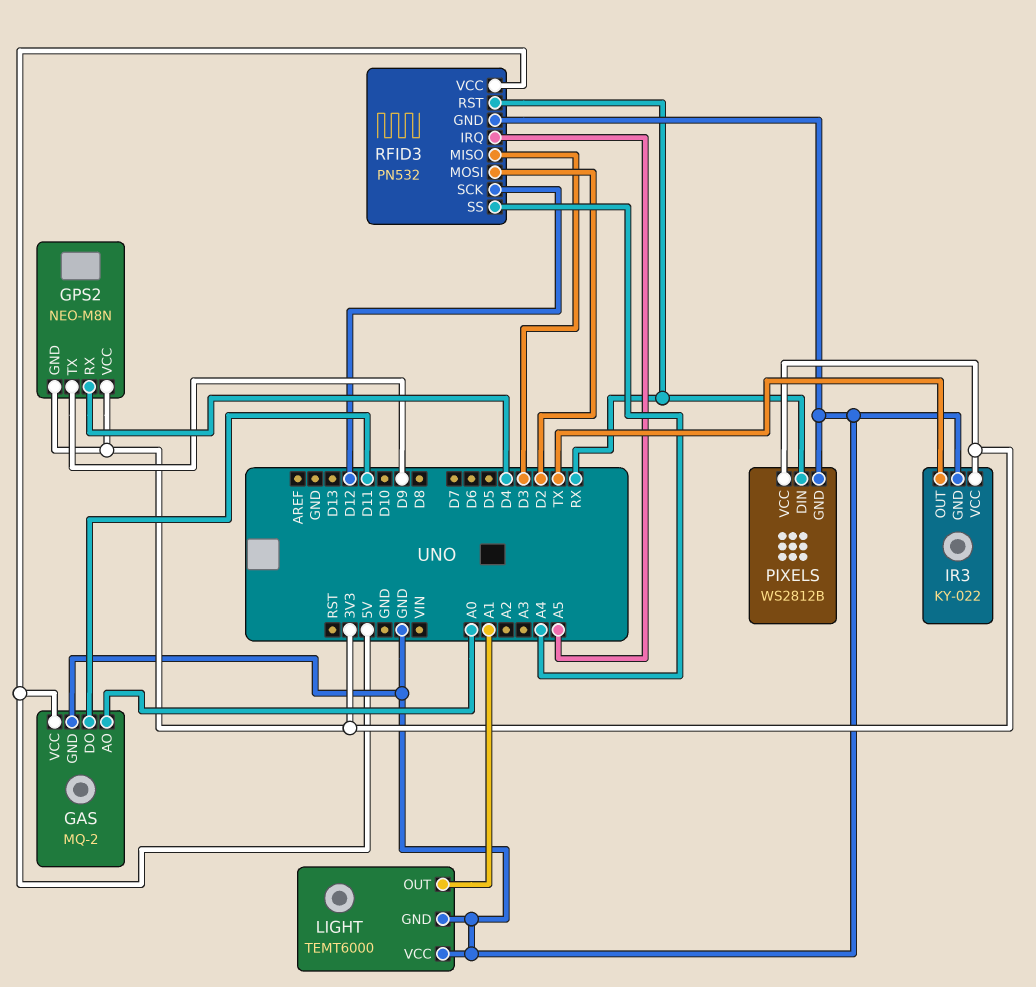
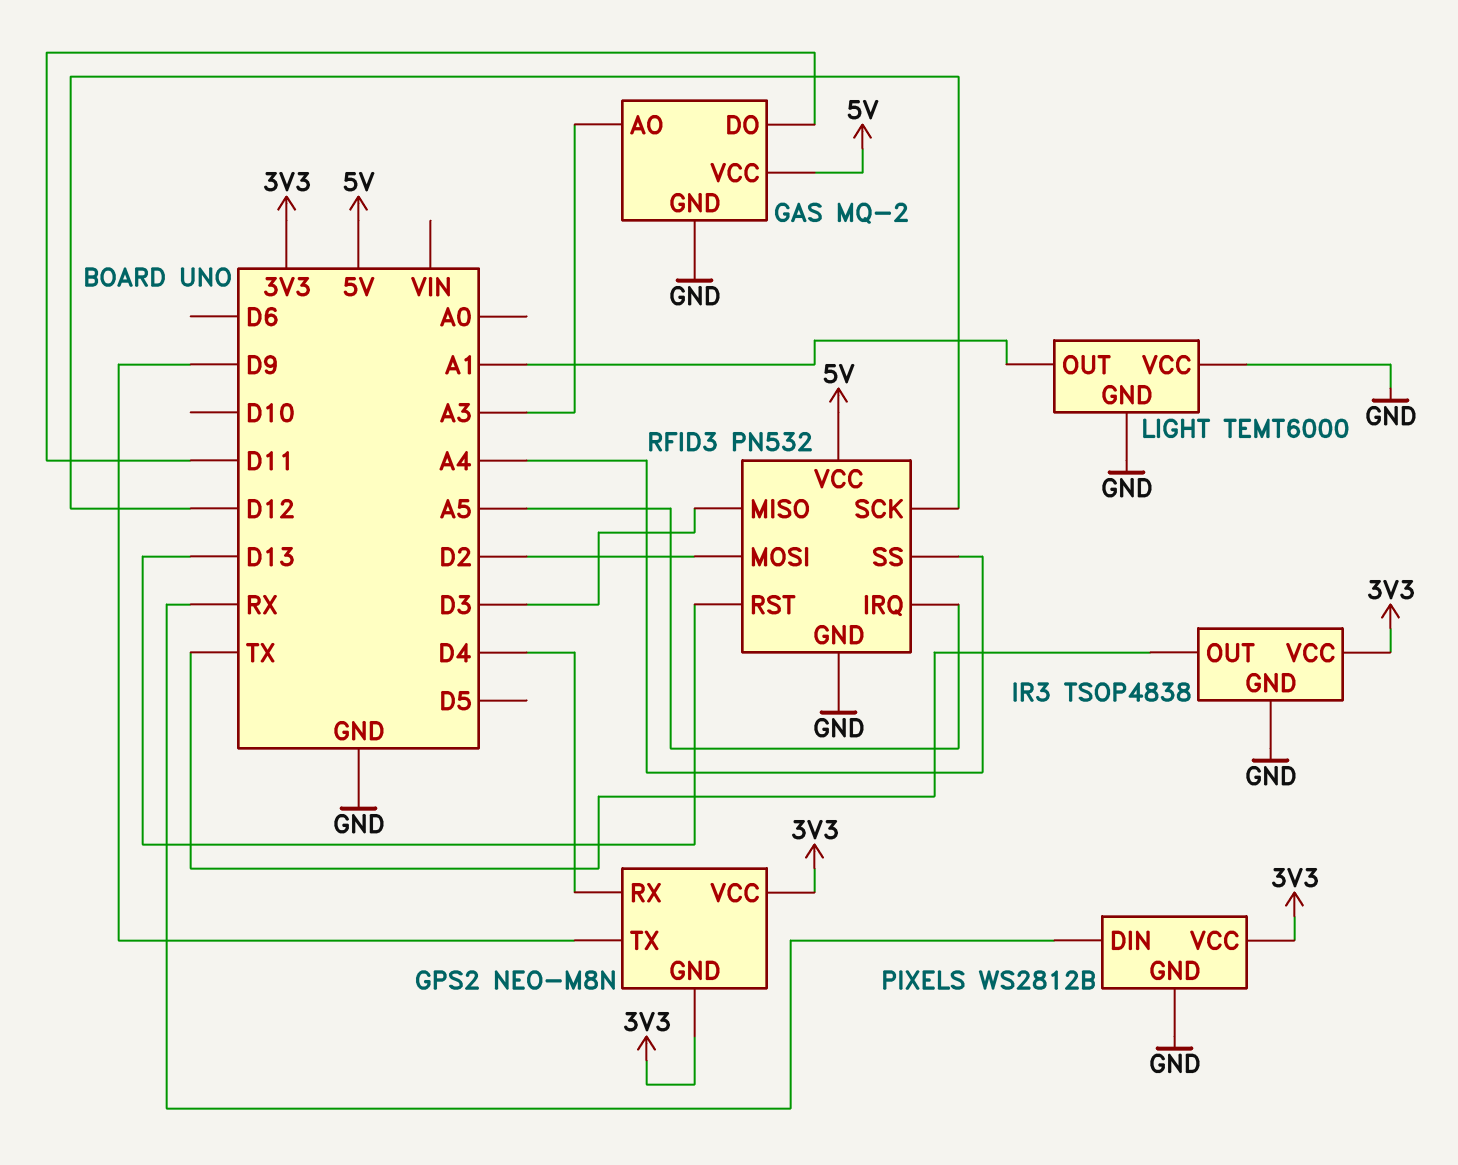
GAS pin AO: A0 -> A3
IR3: KY-022 -> TSOP4838
RFID3 pin RST: RX -> D13

